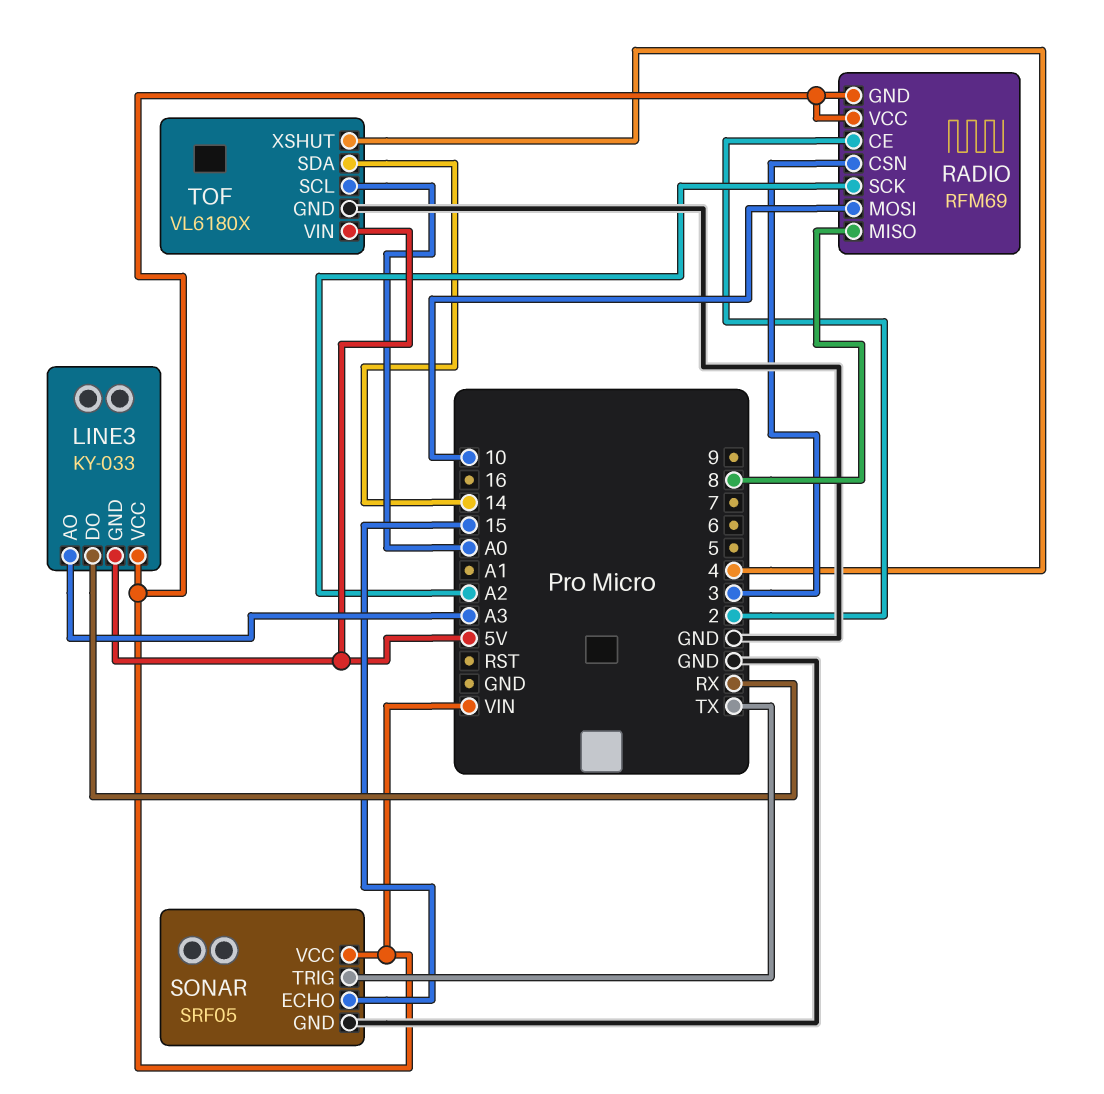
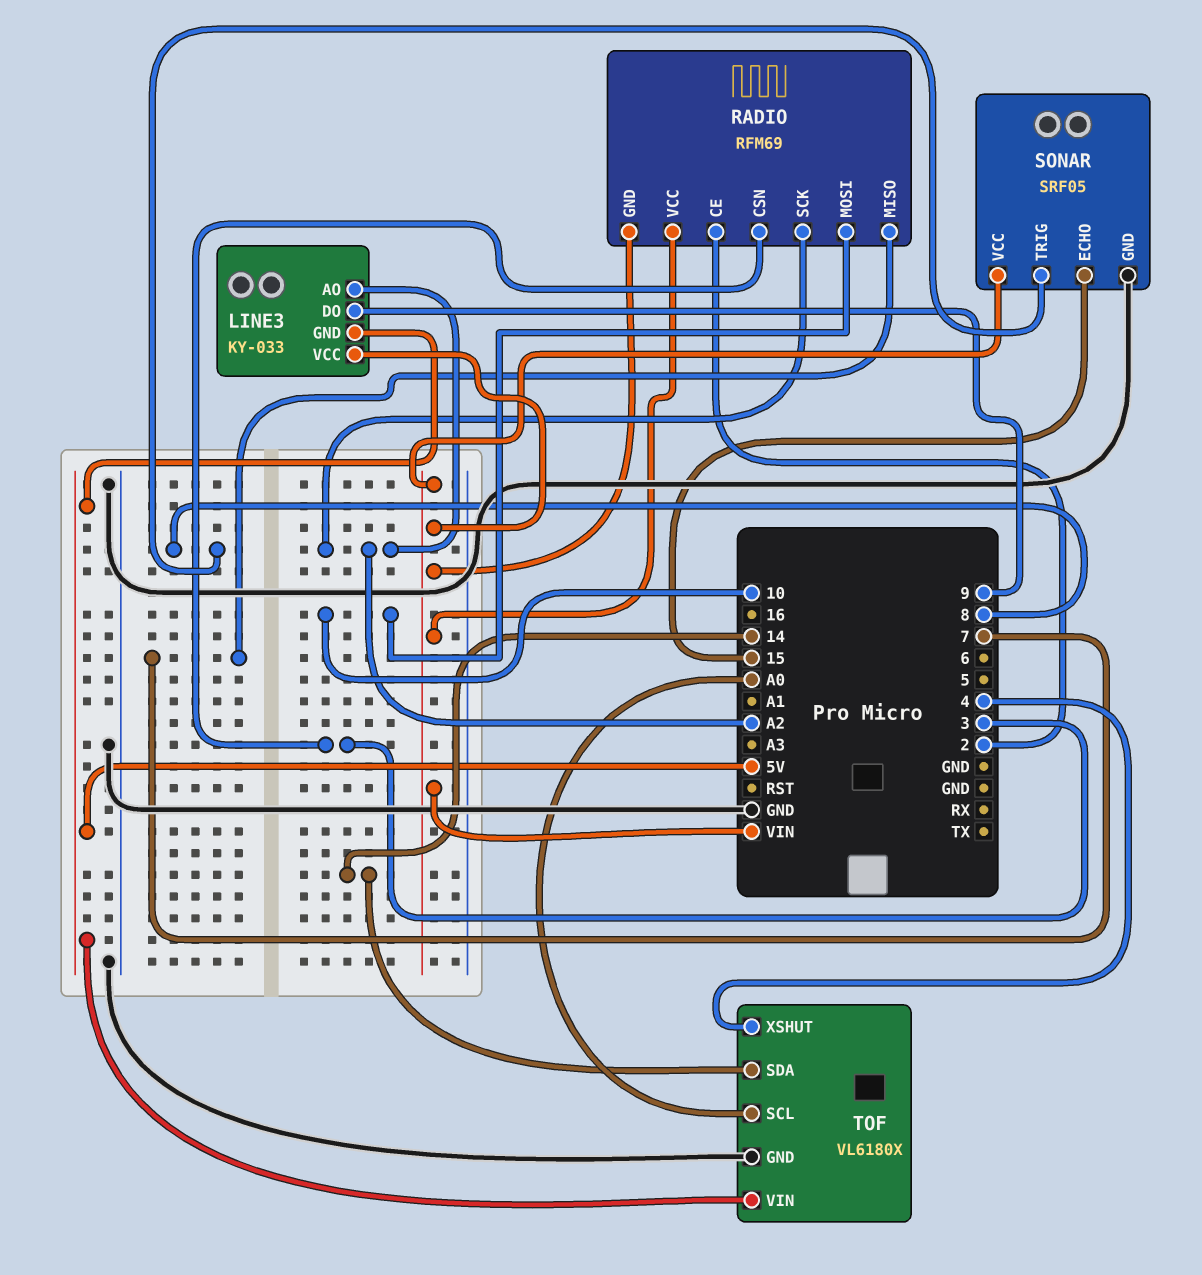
LINE3 pin AO: A3 -> A2
LINE3 pin DO: RX -> 9
RADIO pin MISO: 8 -> 7
SONAR pin TRIG: TX -> 8

